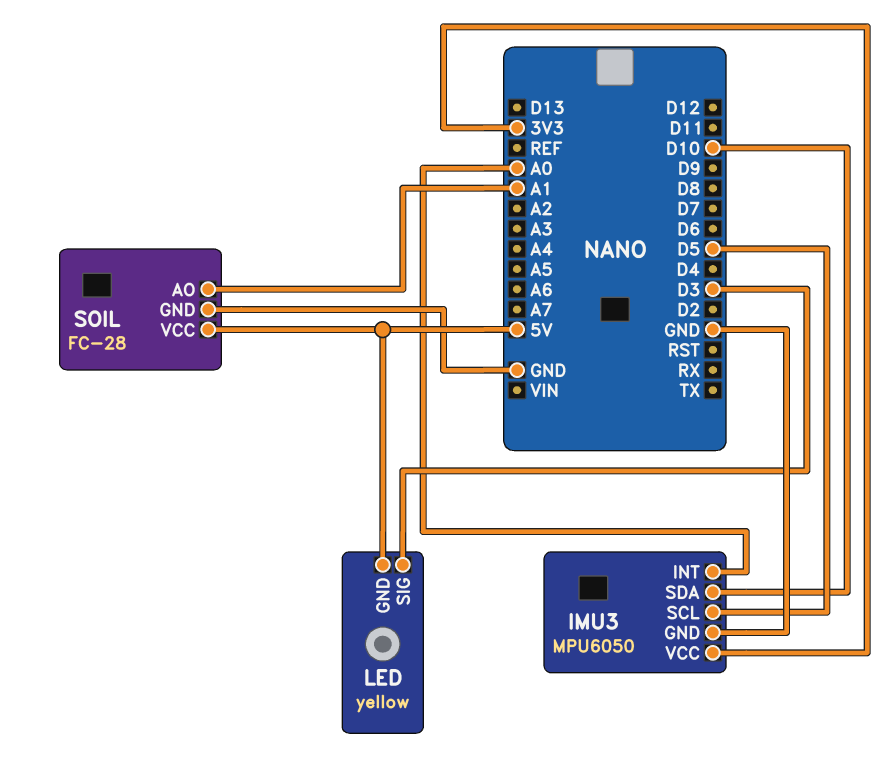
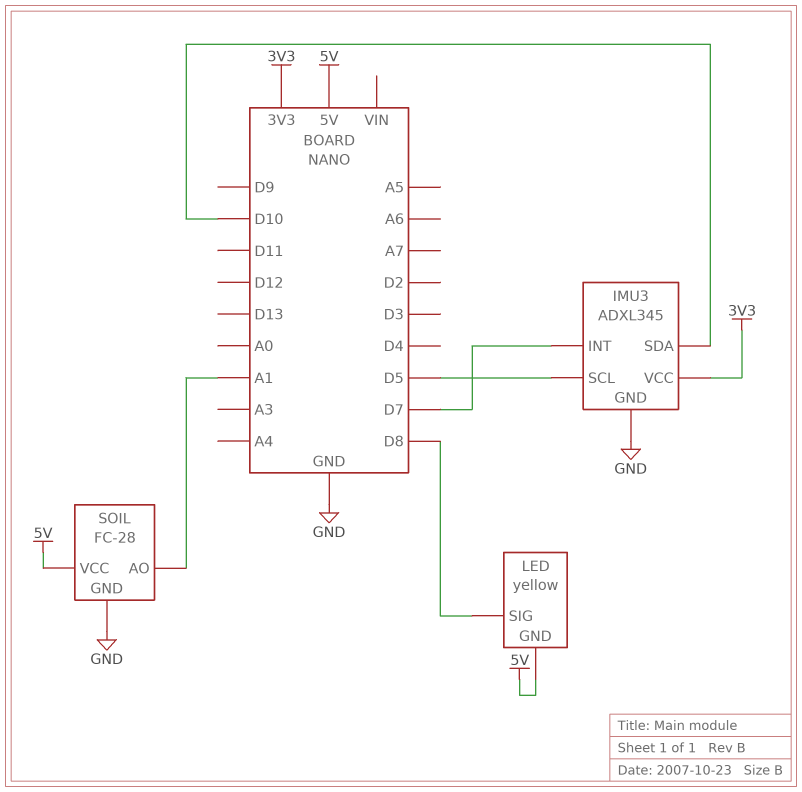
IMU3: MPU6050 -> ADXL345
IMU3 pin INT: A0 -> D7
LED pin SIG: D3 -> D8

